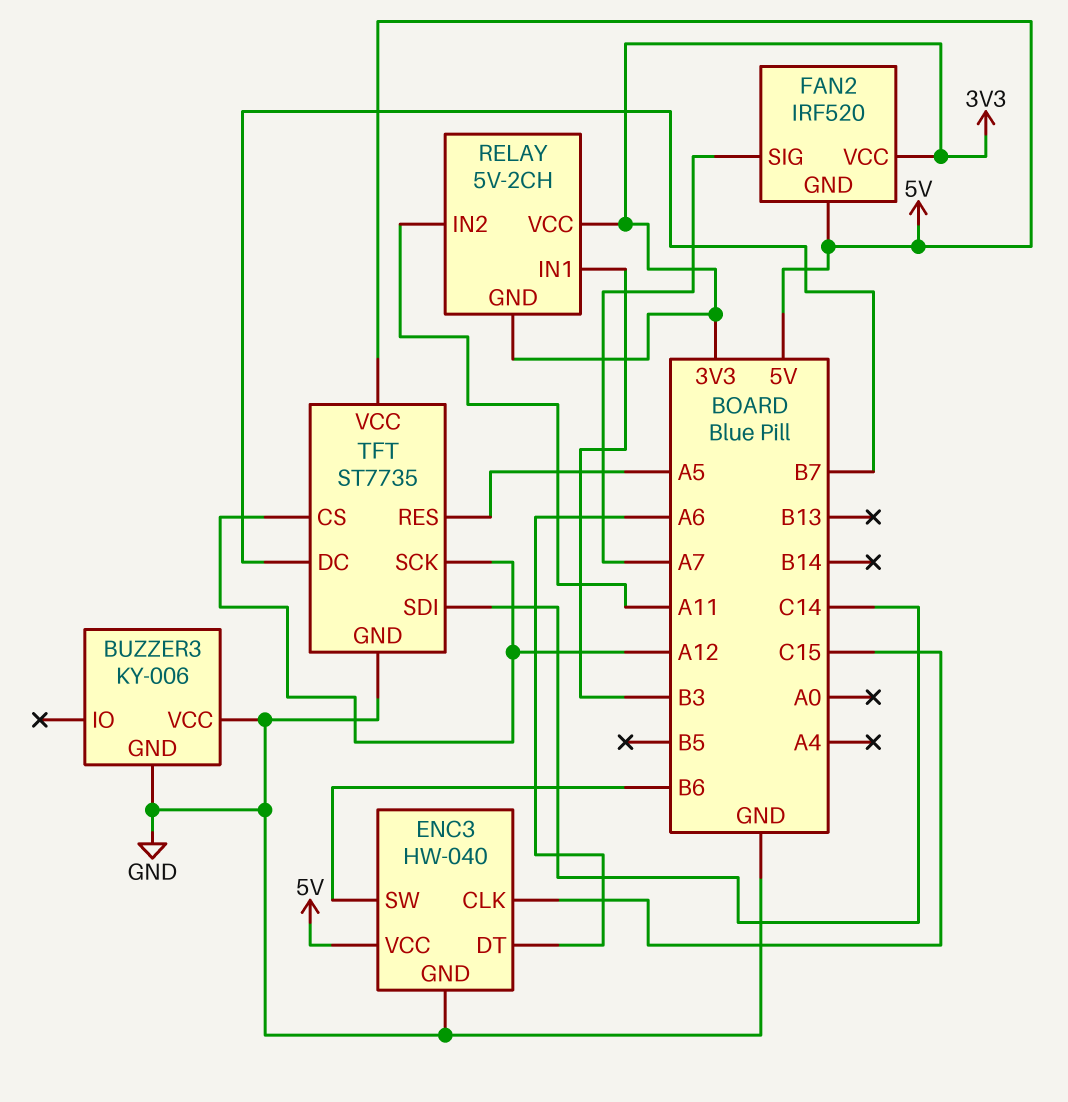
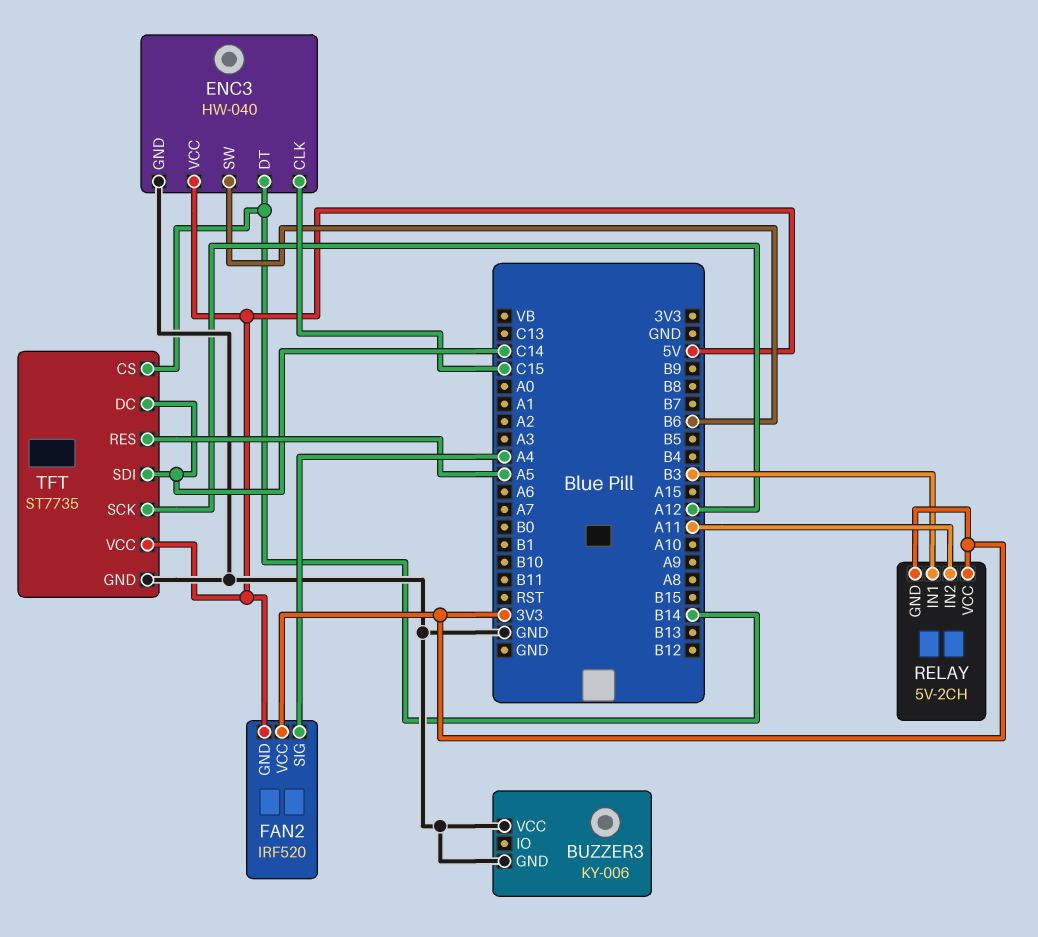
ENC3 pin DT: A6 -> B14
FAN2 pin SIG: A7 -> A4
TFT pin CS: A12 -> B14
TFT pin DC: B7 -> C14

